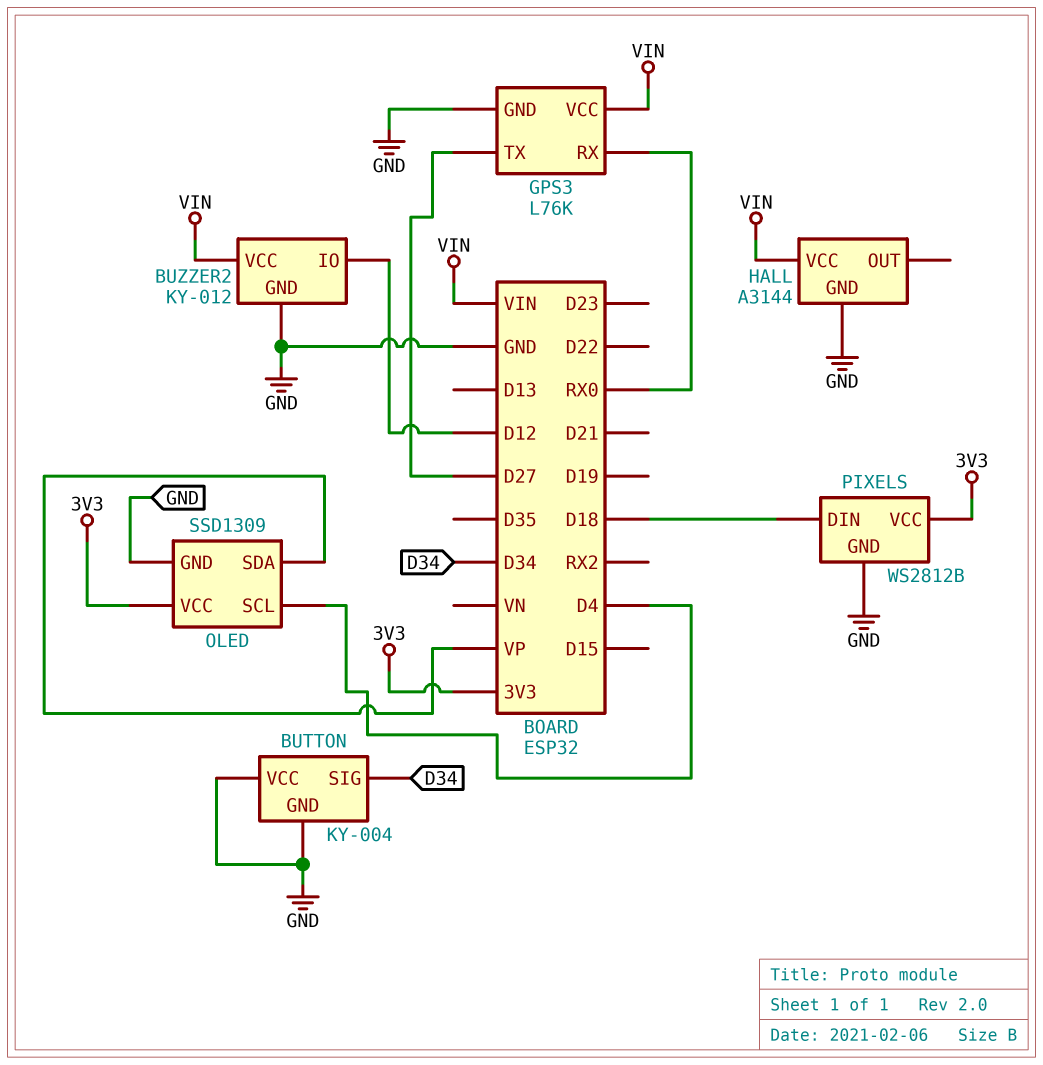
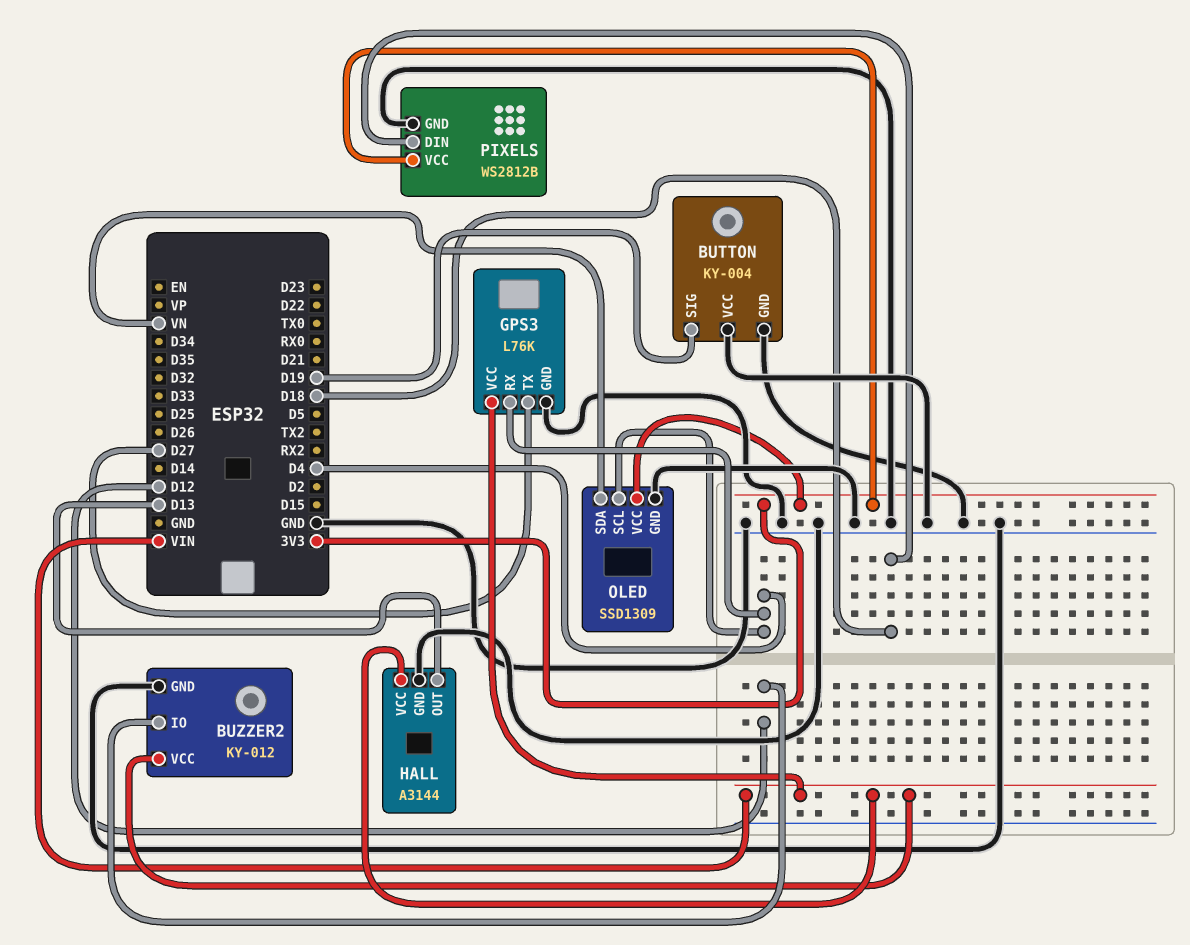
BUTTON pin SIG: D34 -> D19
GPS3 pin RX: RX0 -> D4
HALL pin OUT: none -> D13
OLED pin SDA: VP -> VN

